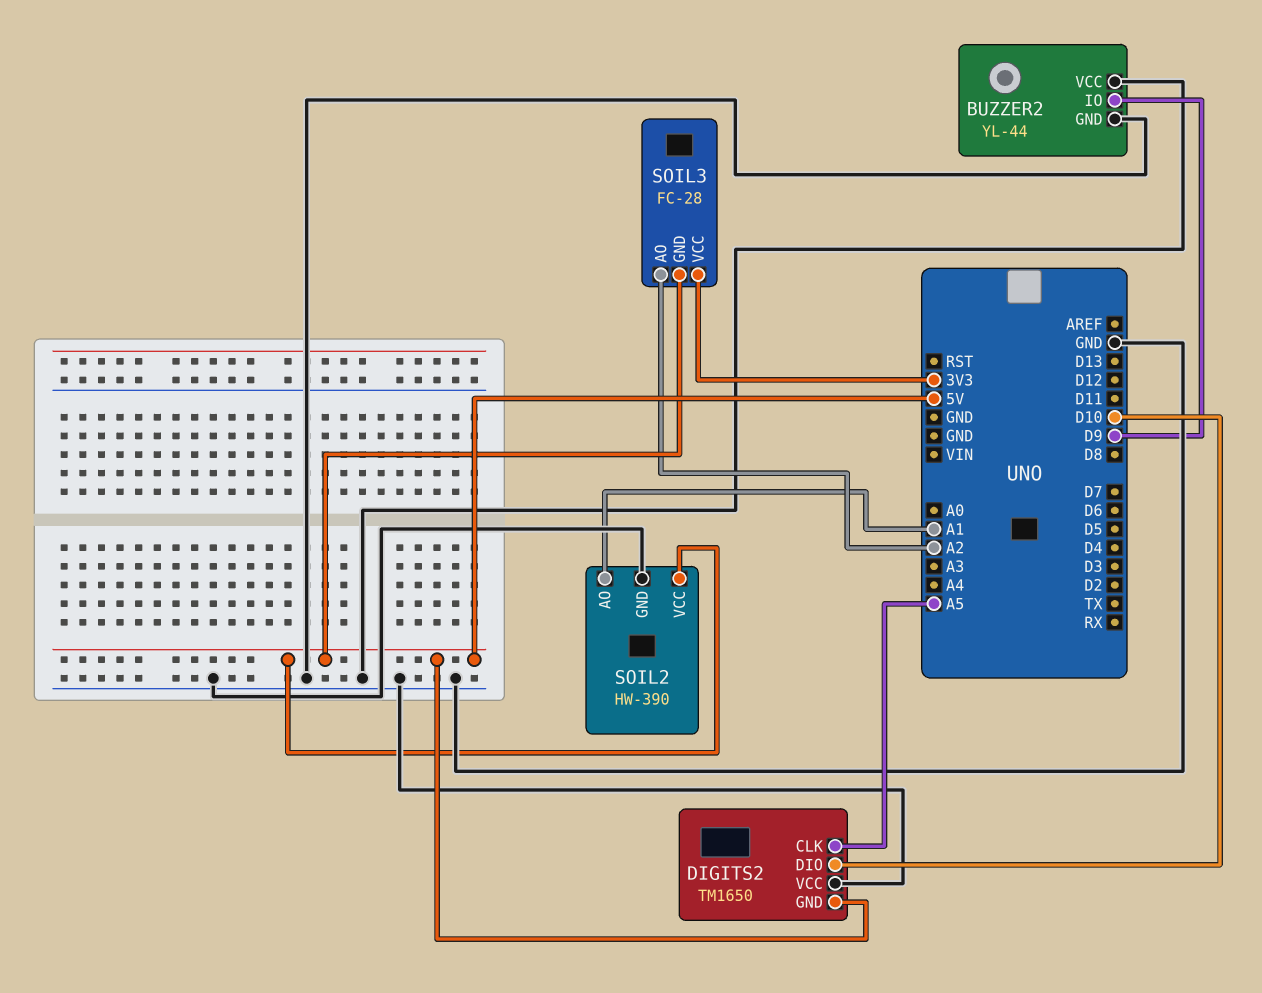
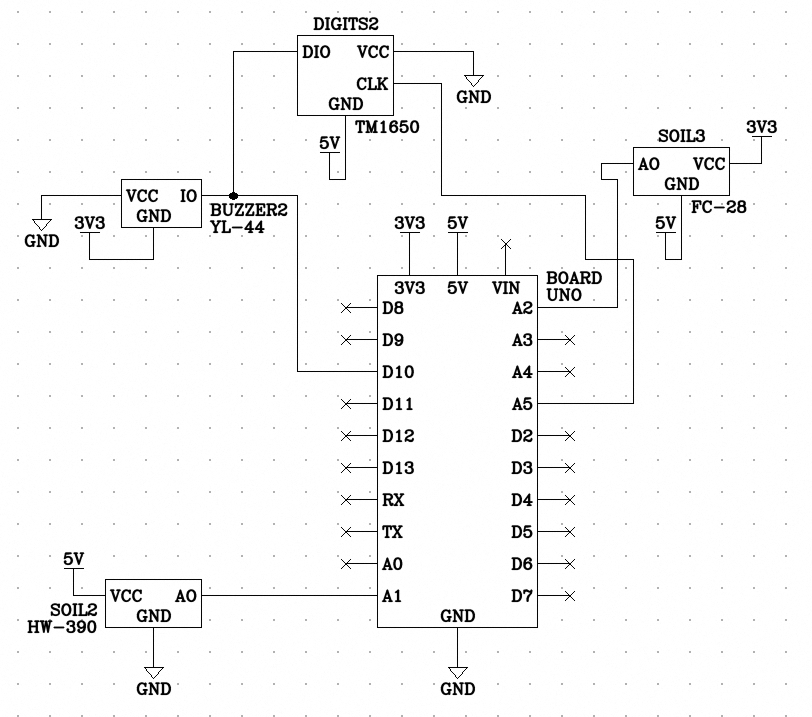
BUZZER2 pin GND: GND -> 3V3
BUZZER2 pin IO: D9 -> D10

